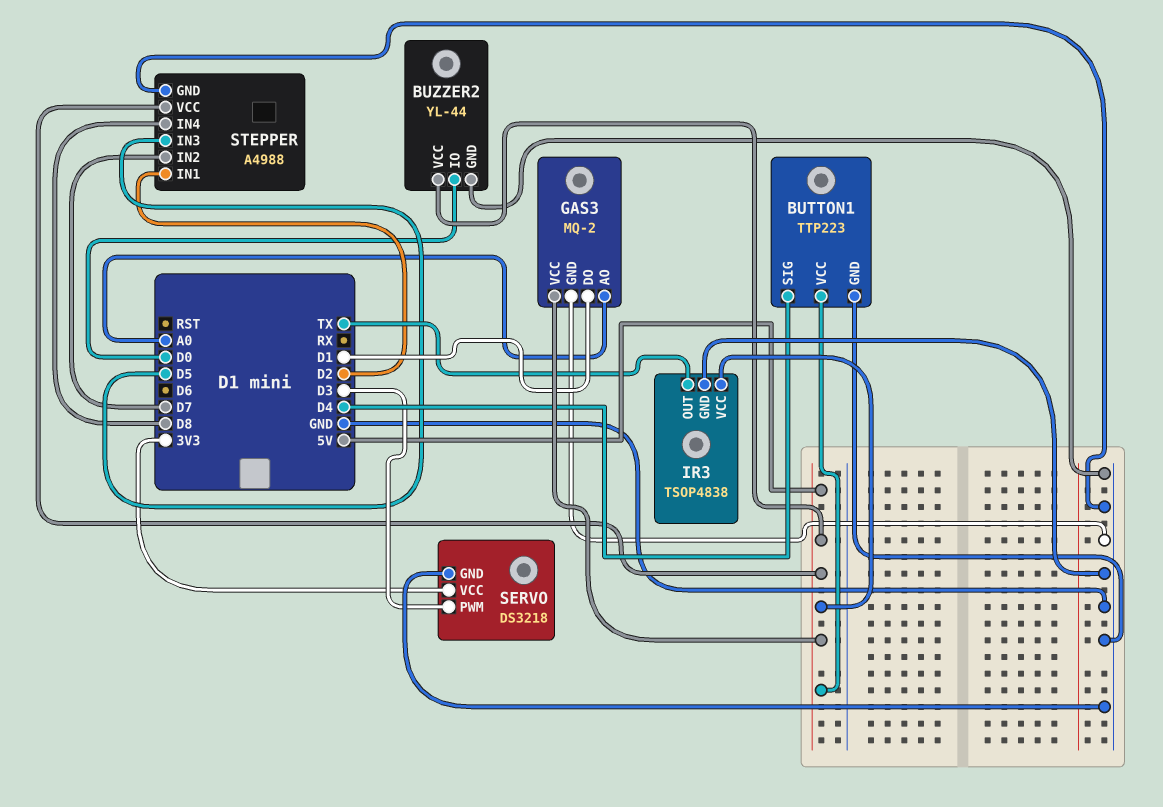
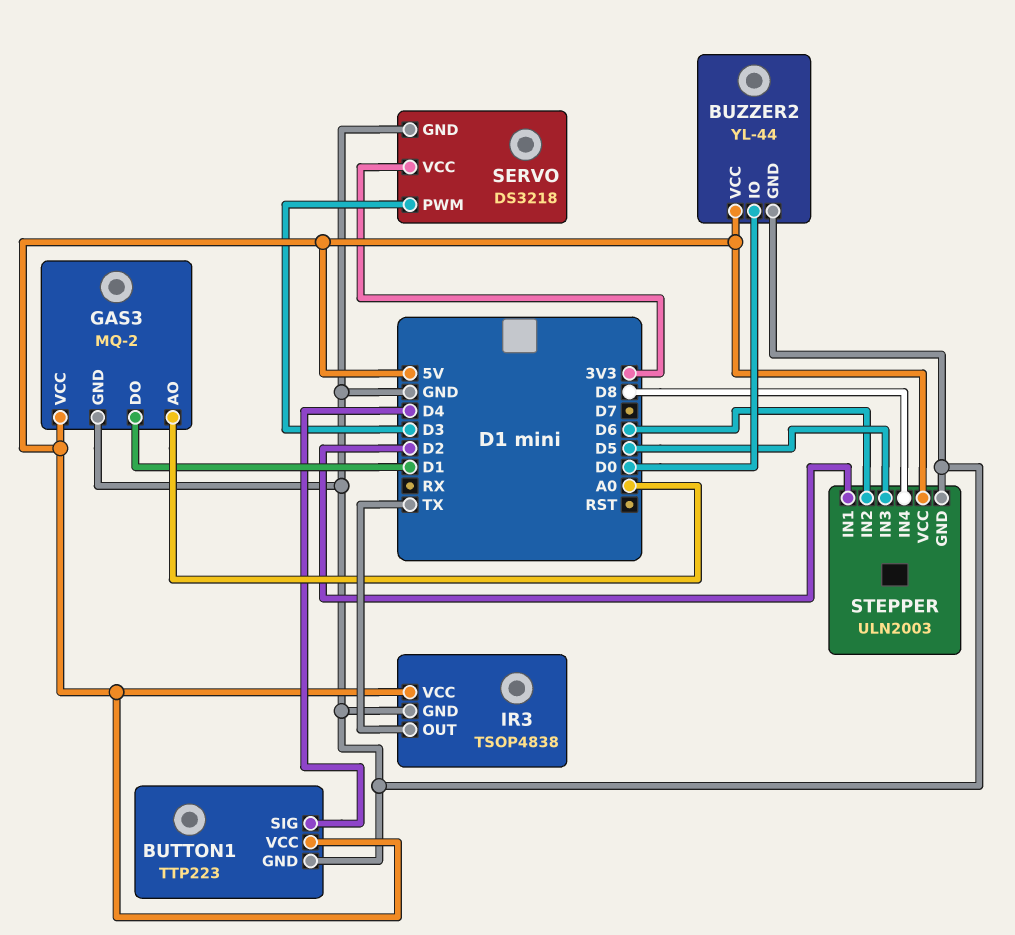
STEPPER: A4988 -> ULN2003
STEPPER pin IN2: D7 -> D6

